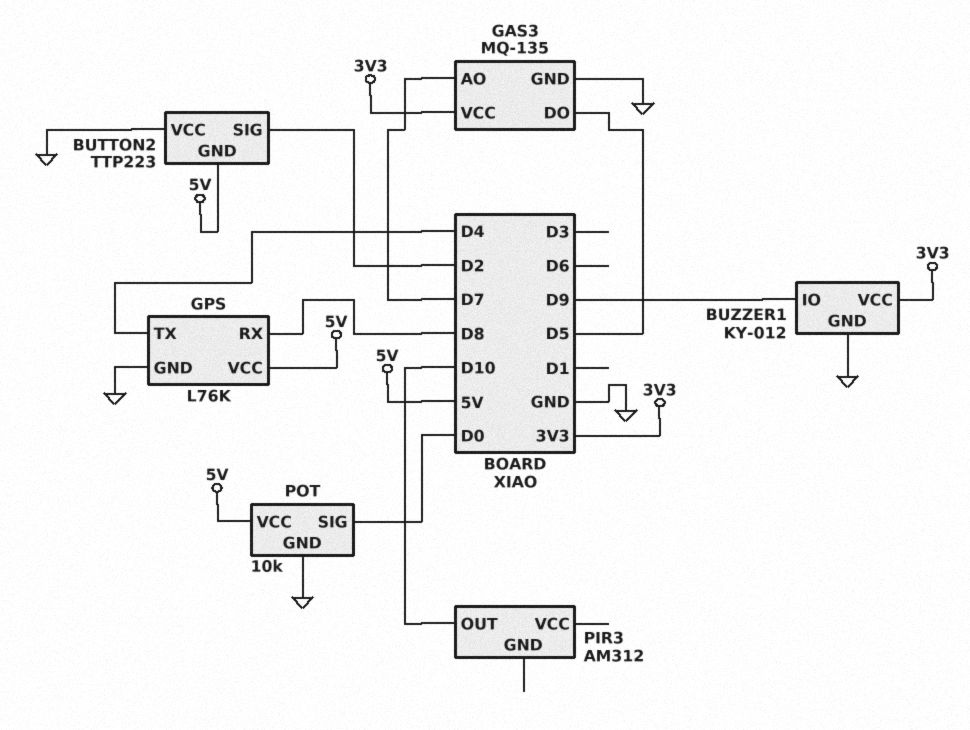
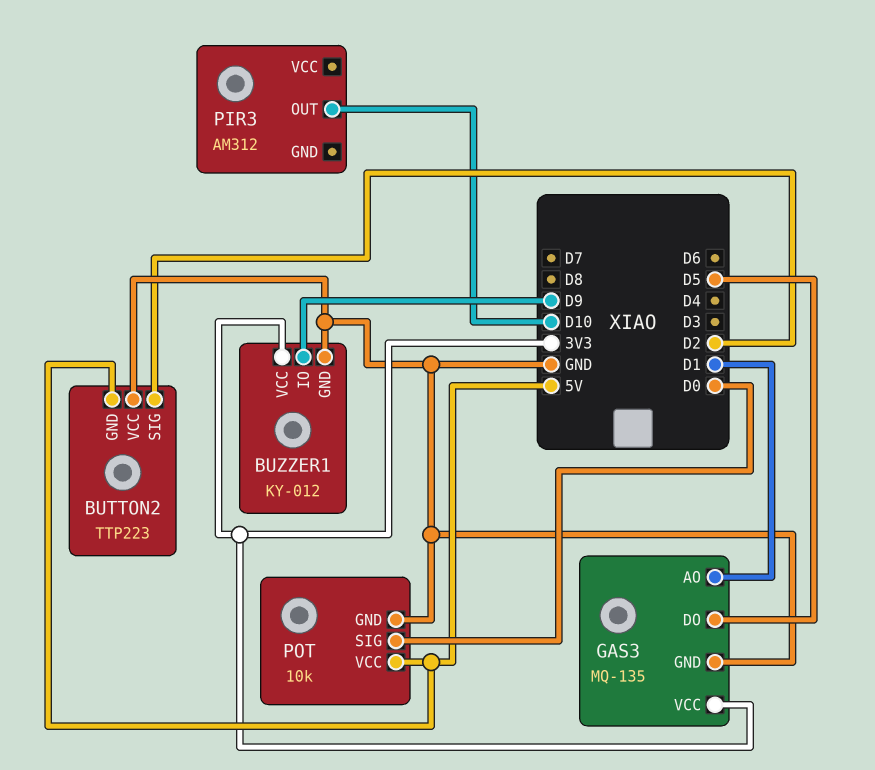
GAS3 pin AO: D7 -> D1
GPS: L76K -> none
GPS pin GND: GND -> none
GPS pin RX: D8 -> none
GPS pin TX: D4 -> none
GPS pin VCC: 5V -> none

